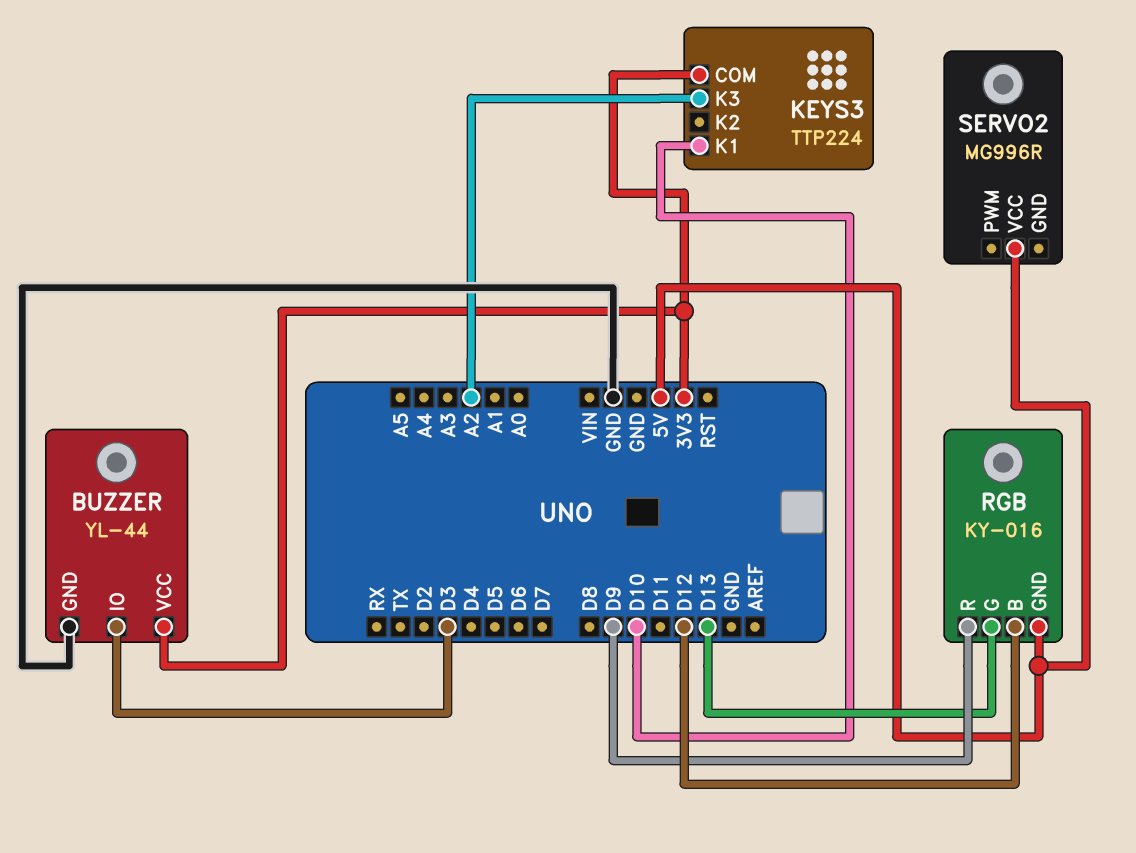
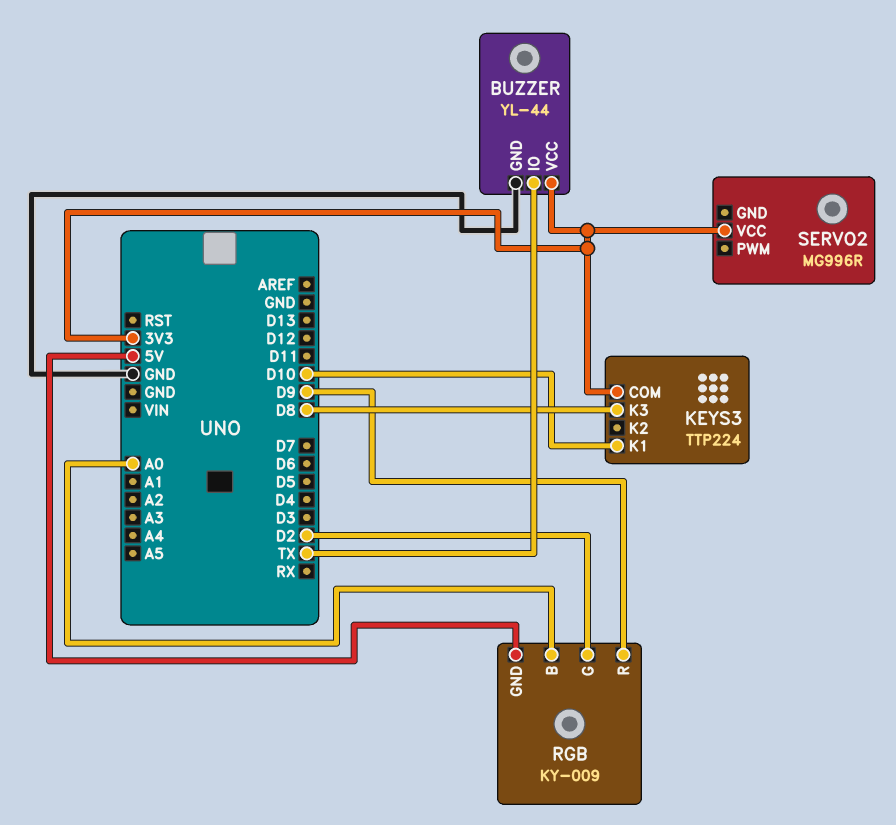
BUZZER pin IO: D3 -> TX
KEYS3 pin K3: A2 -> D8
RGB: KY-016 -> KY-009
RGB pin B: D12 -> A0
RGB pin G: D13 -> D2
SERVO2 pin VCC: 5V -> 3V3

